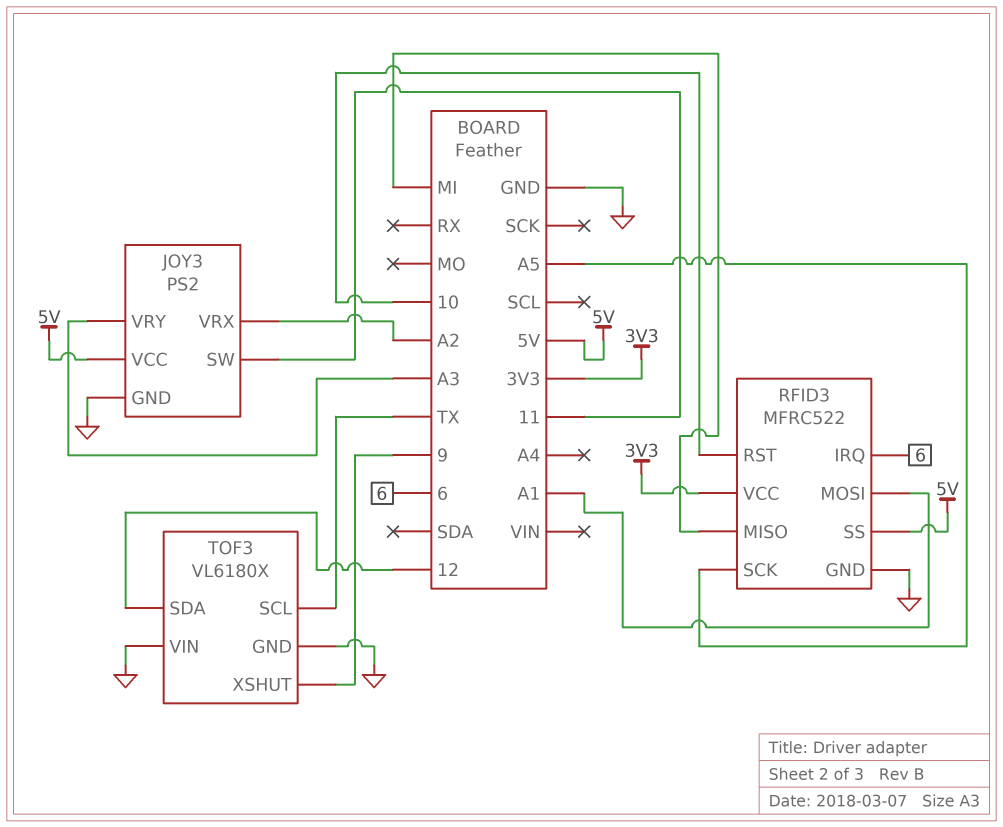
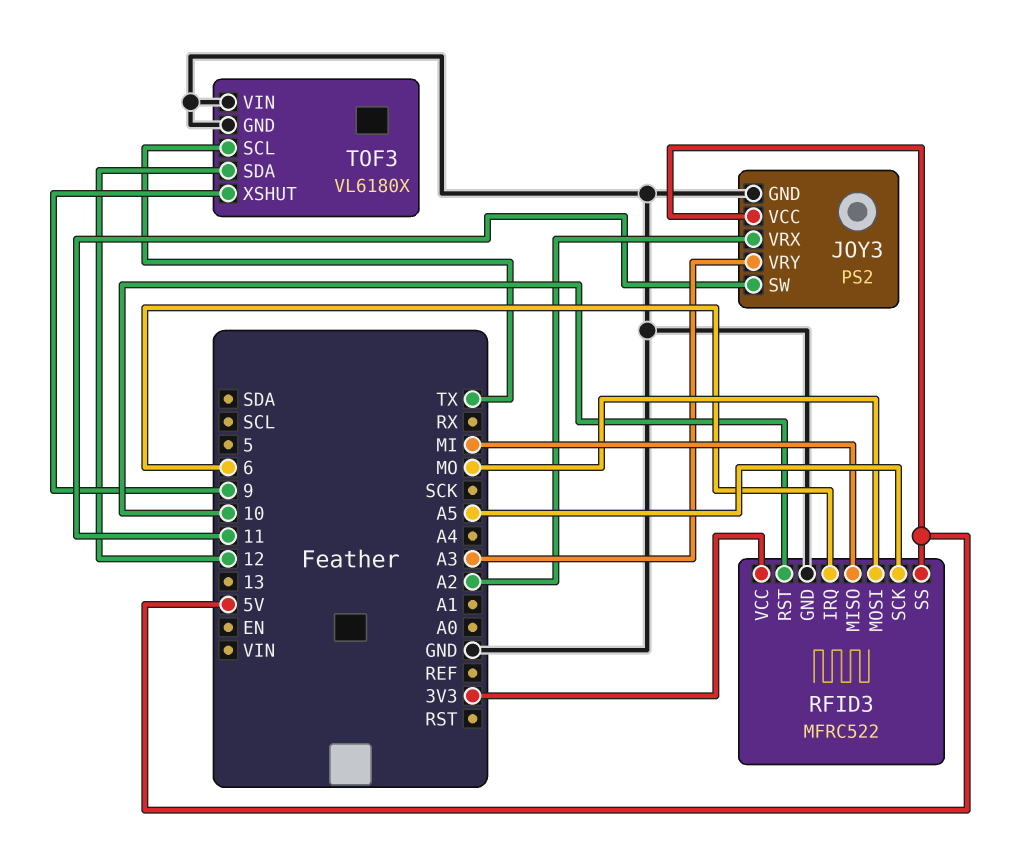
RFID3 pin MOSI: A1 -> MO

